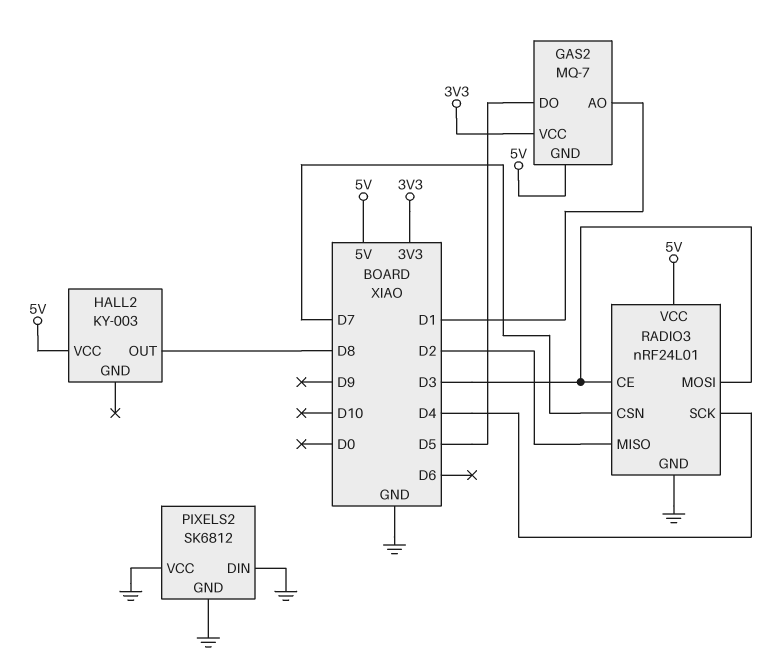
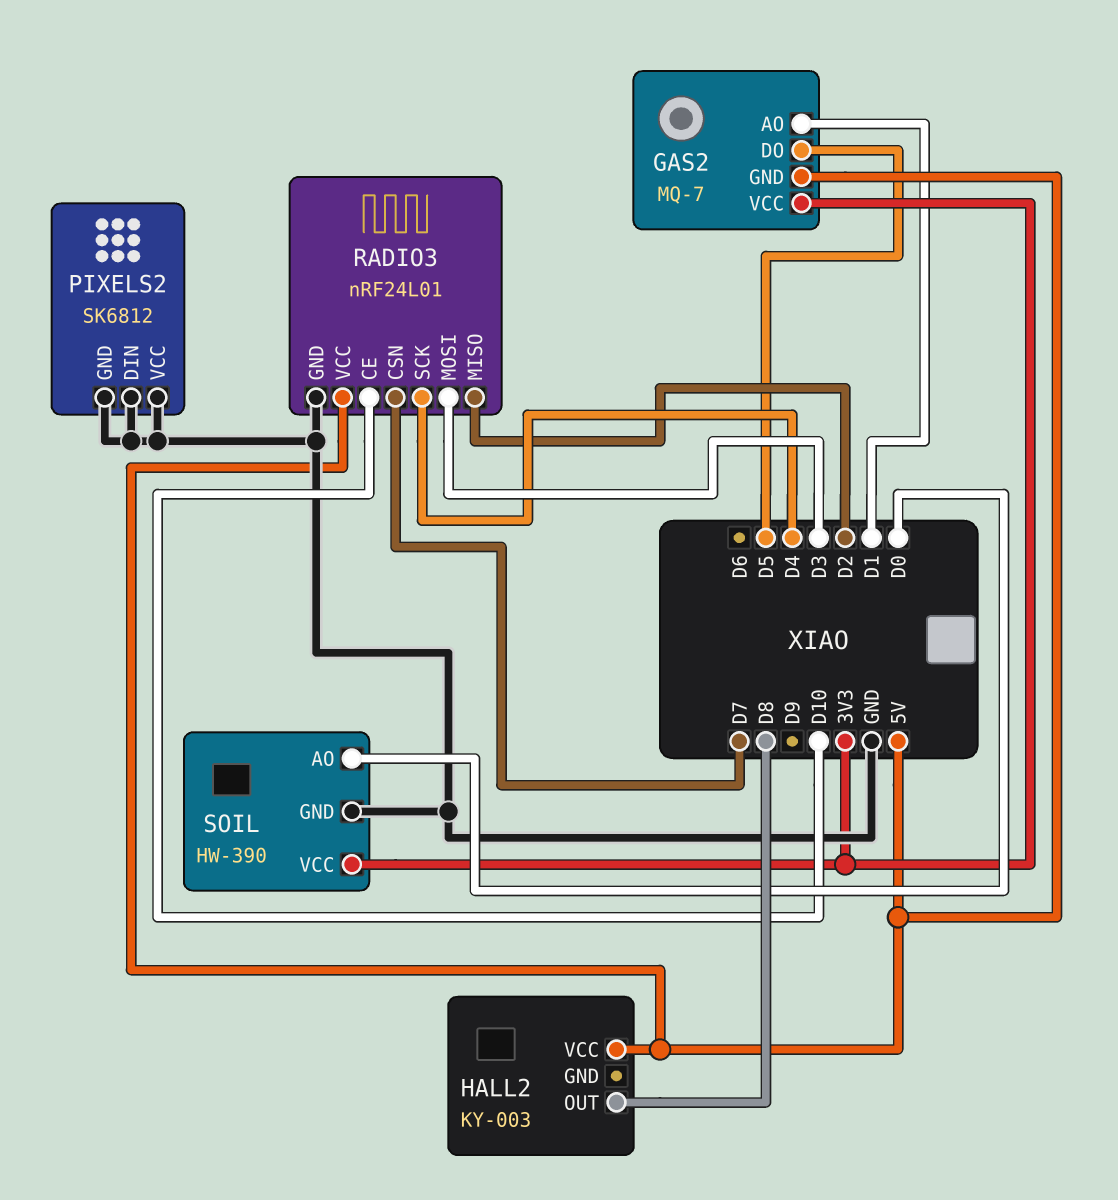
RADIO3 pin CE: D3 -> D10
SOIL: none -> HW-390
SOIL pin AO: none -> D0
SOIL pin GND: none -> GND
SOIL pin VCC: none -> 3V3

